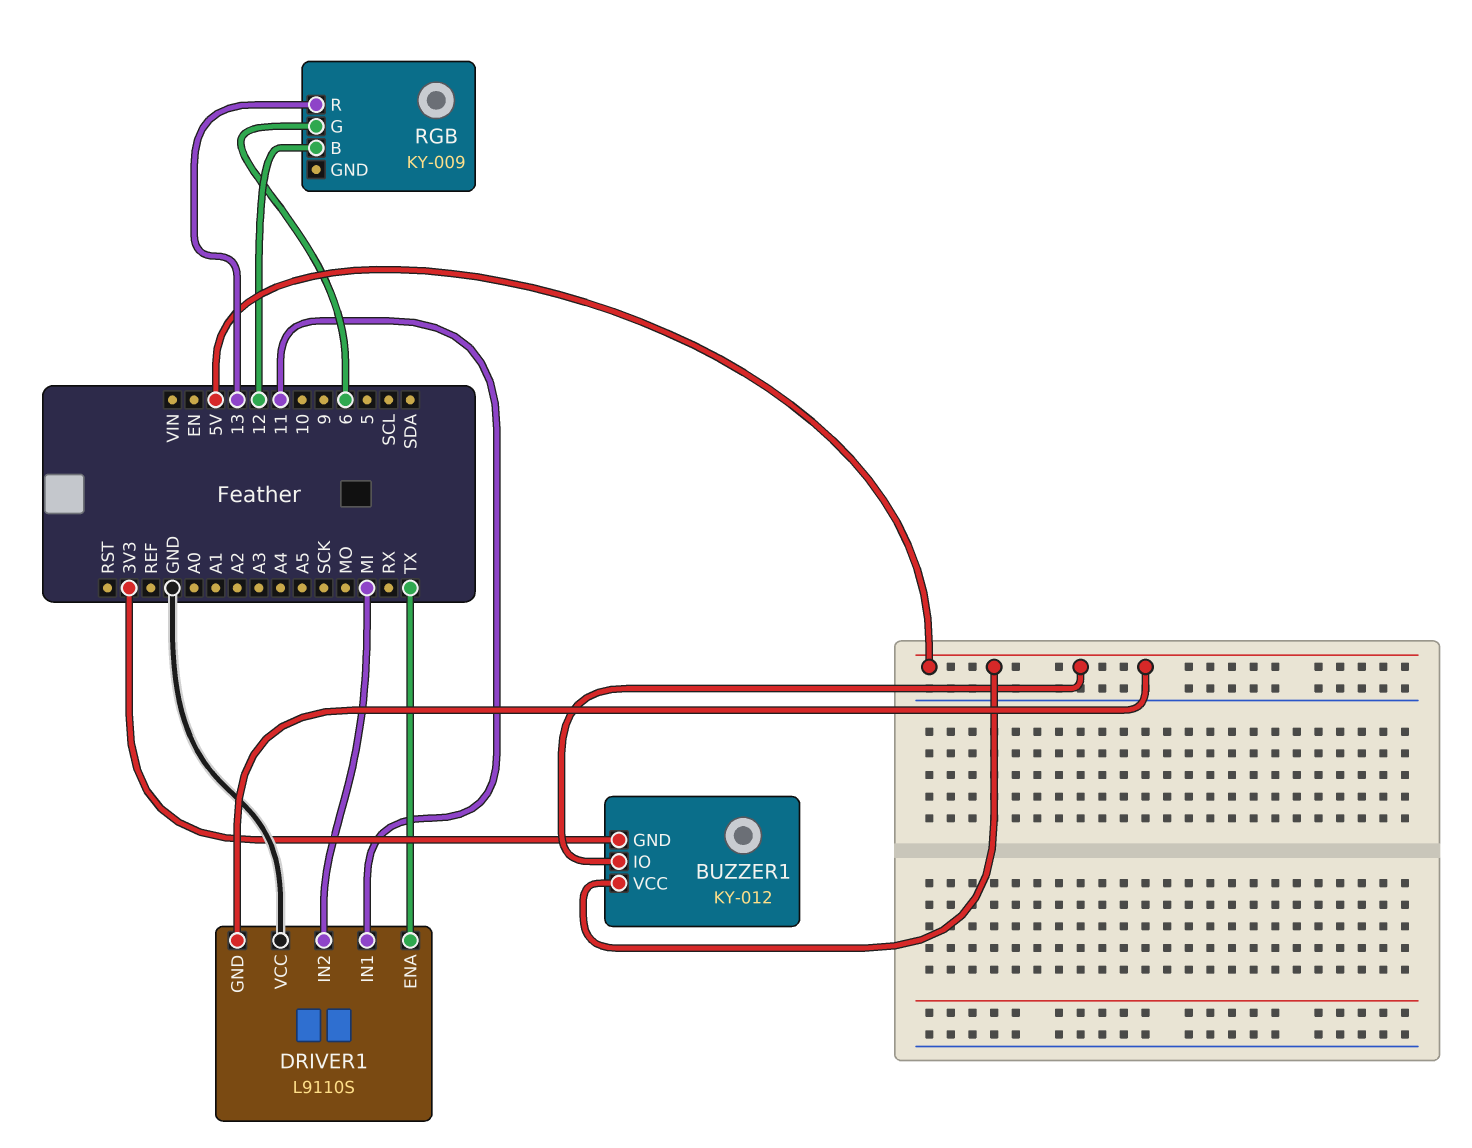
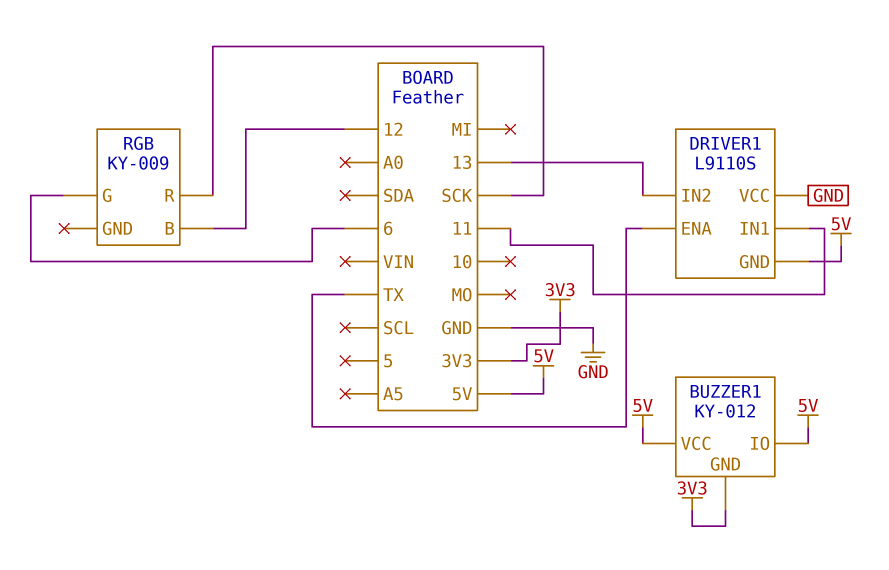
DRIVER1 pin IN2: MI -> 13
RGB pin R: 13 -> SCK

